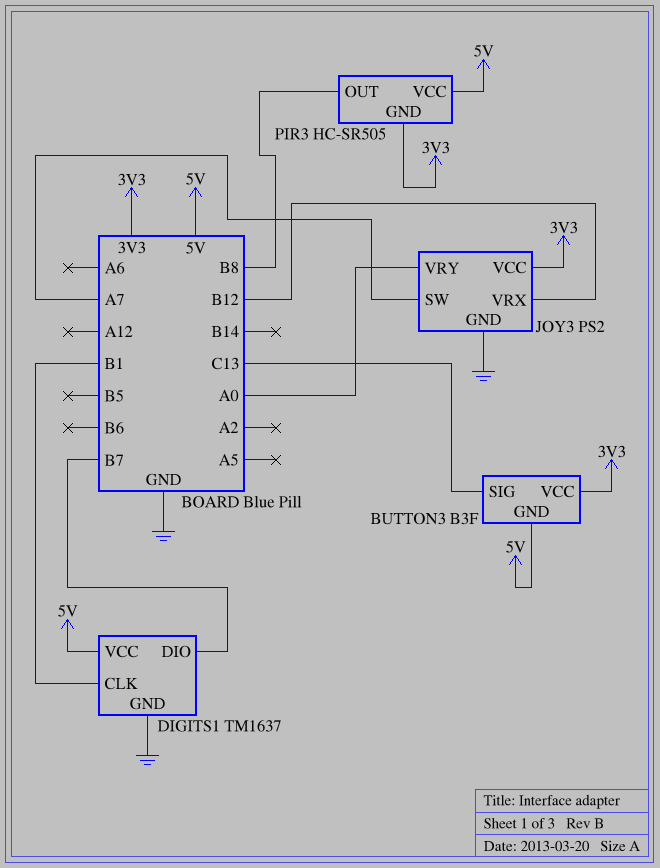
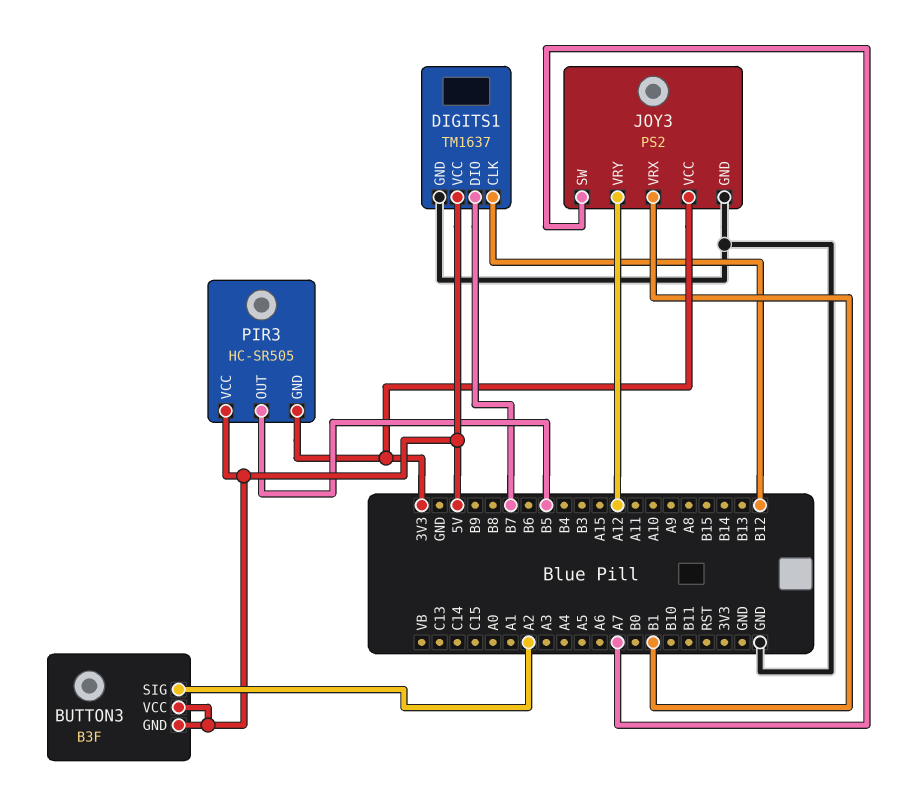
BUTTON3 pin SIG: C13 -> A2
BUTTON3 pin VCC: 3V3 -> 5V
DIGITS1 pin CLK: B1 -> B12
JOY3 pin VRX: B12 -> B1
JOY3 pin VRY: A0 -> A12
PIR3 pin OUT: B8 -> B5

